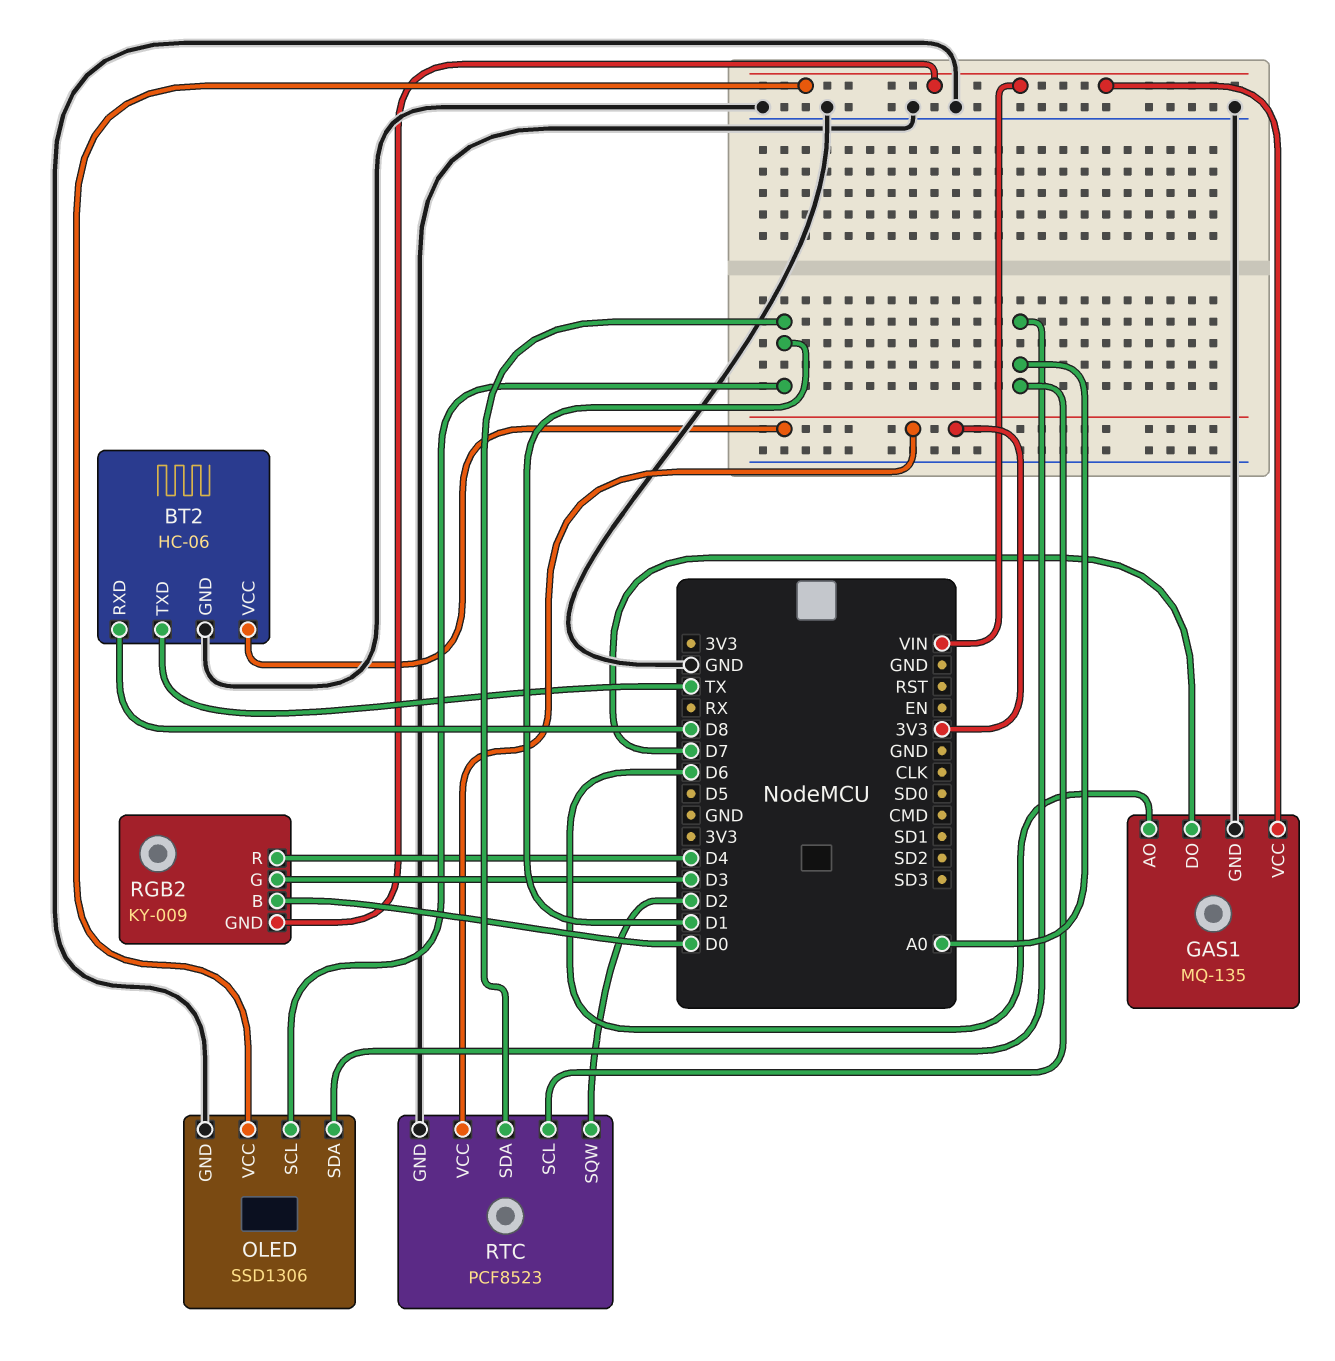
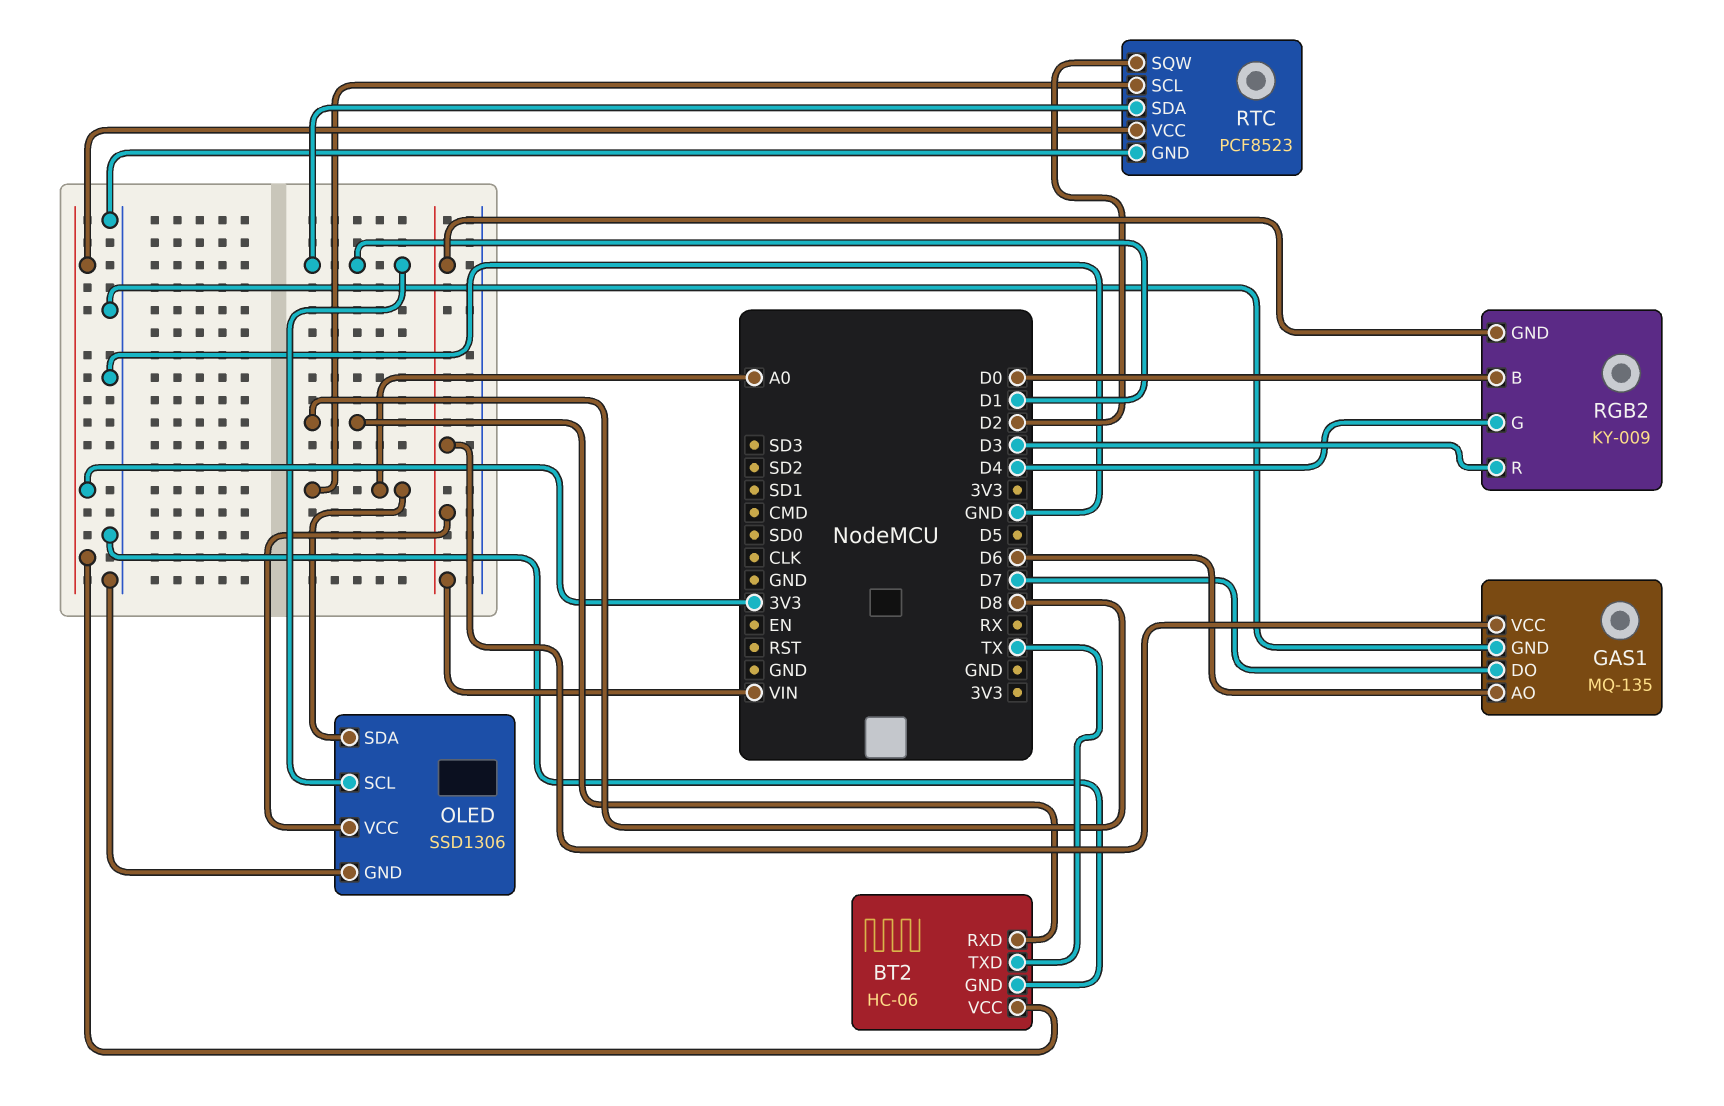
RGB2 pin G: D3 -> D4
RGB2 pin R: D4 -> D3

